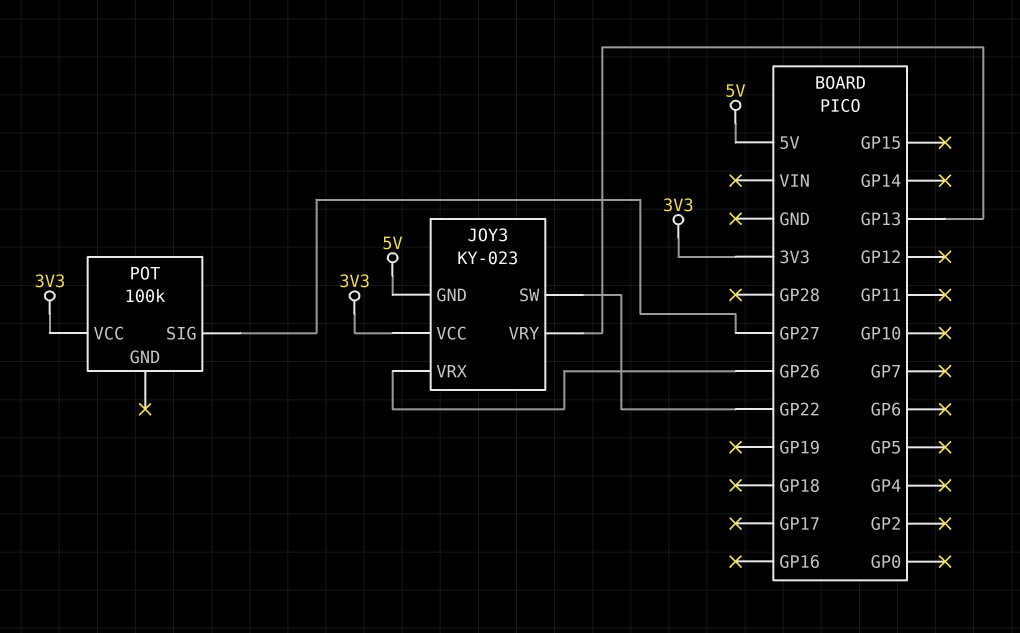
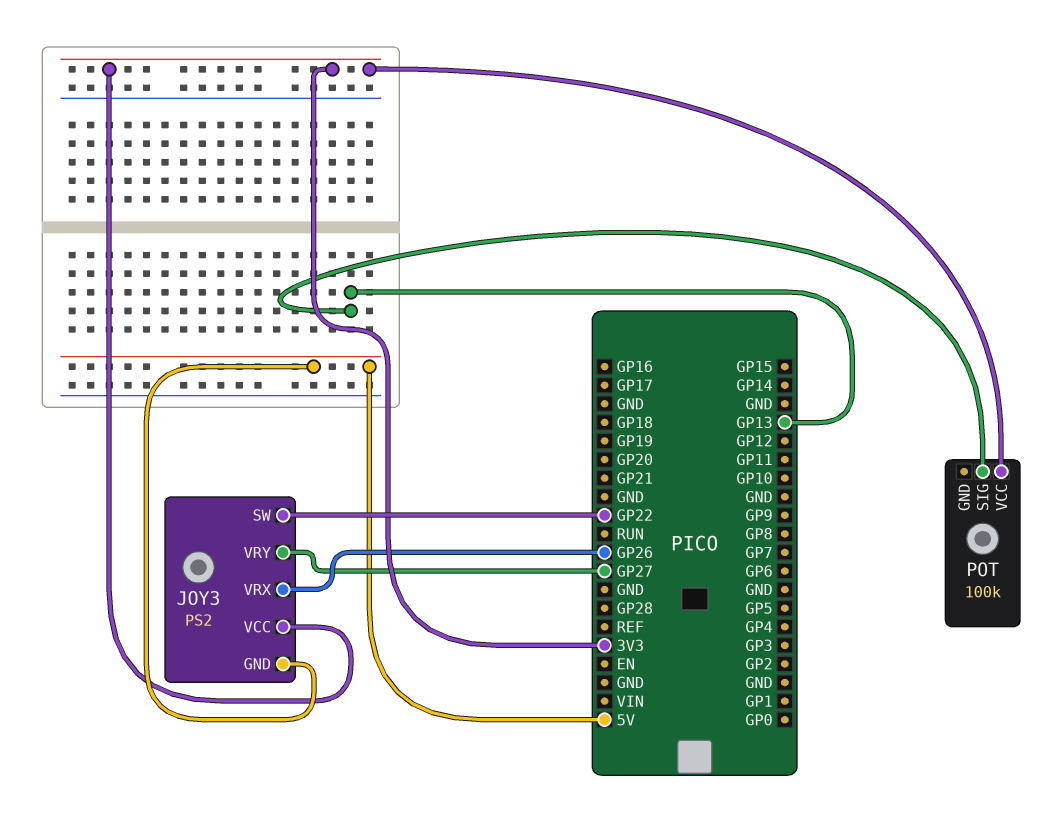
JOY3: KY-023 -> PS2
JOY3 pin VRY: GP13 -> GP27
POT pin SIG: GP27 -> GP13

